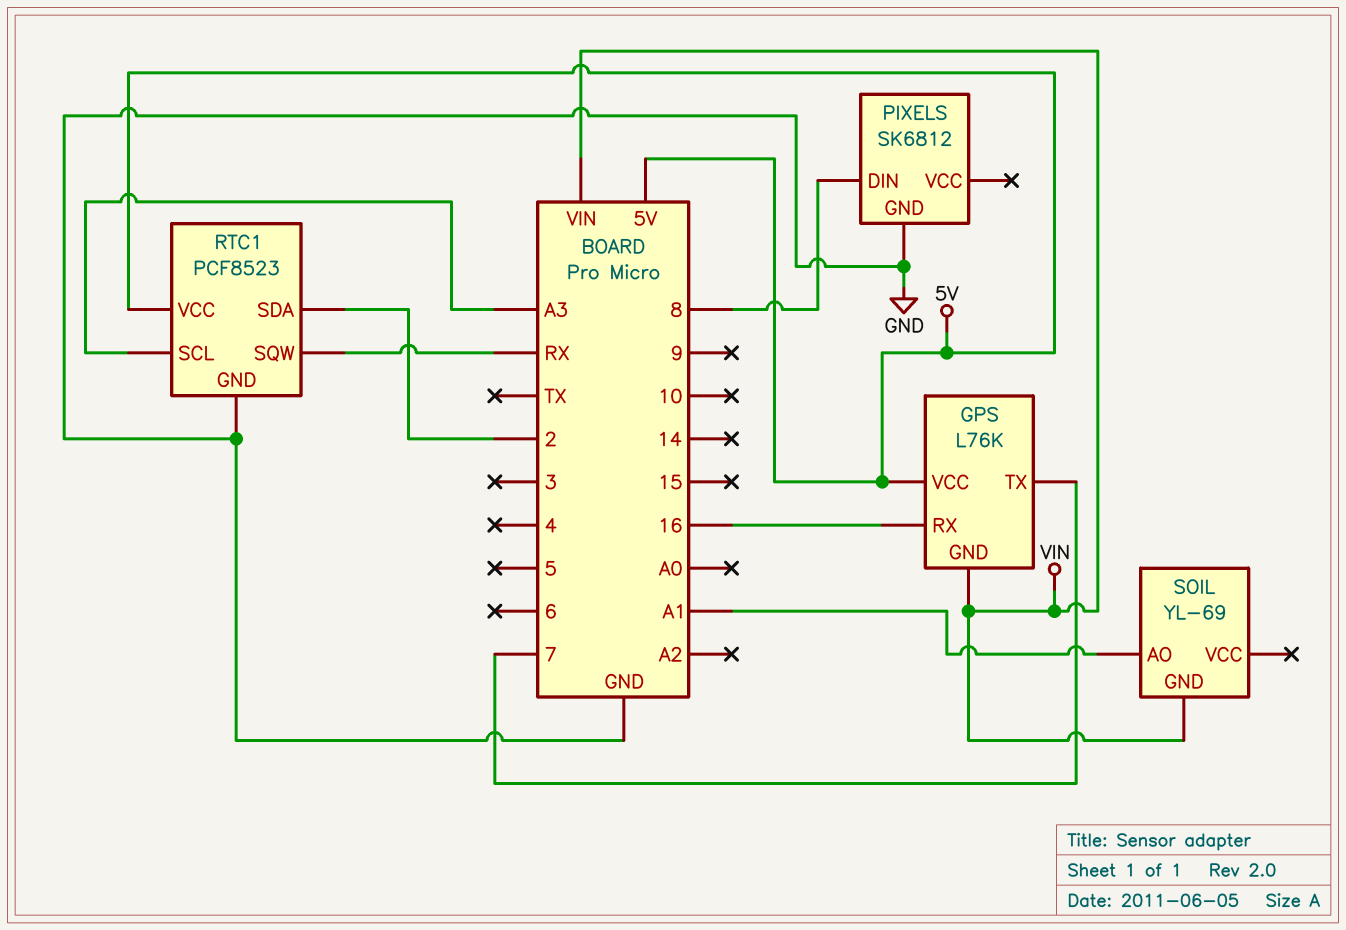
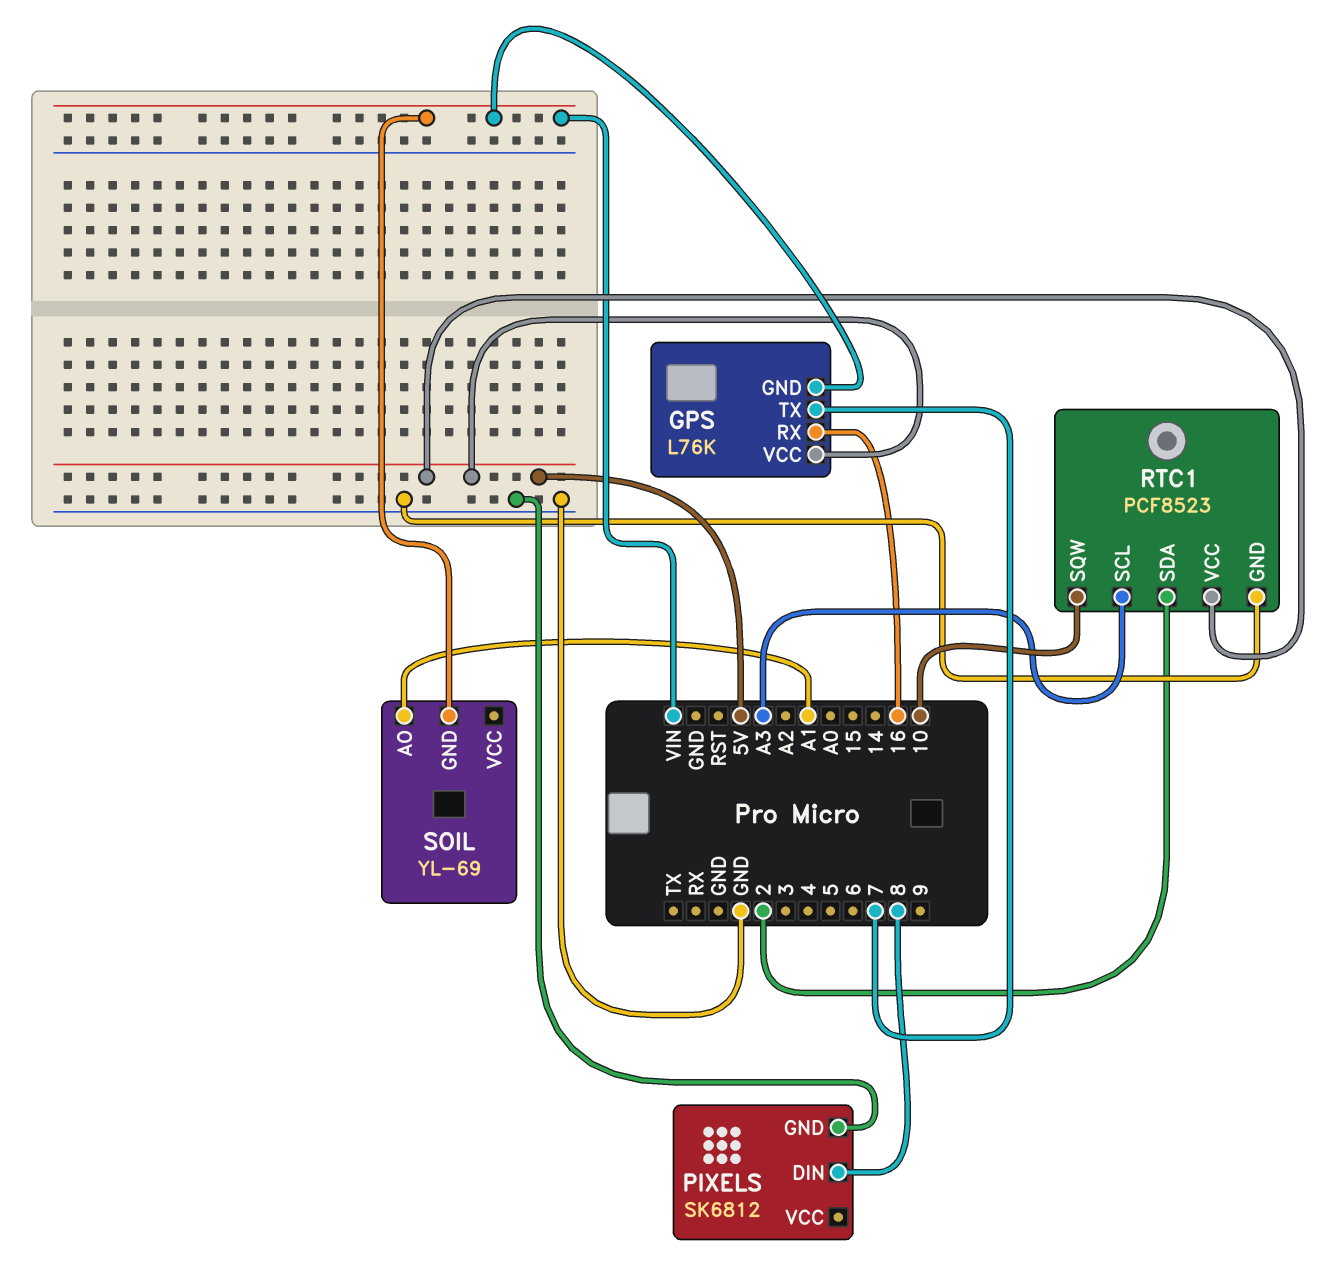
RTC1 pin SQW: RX -> 10

